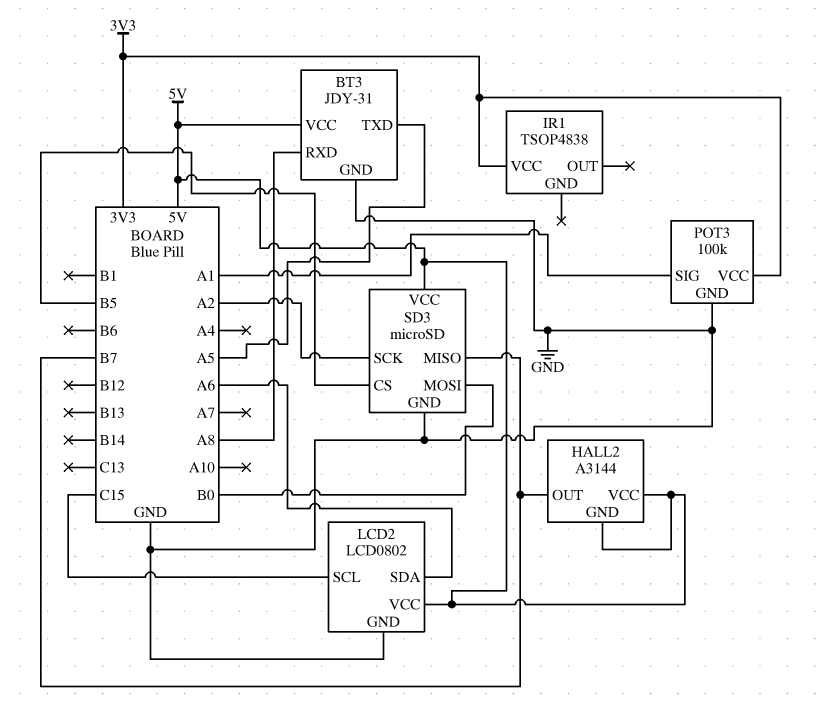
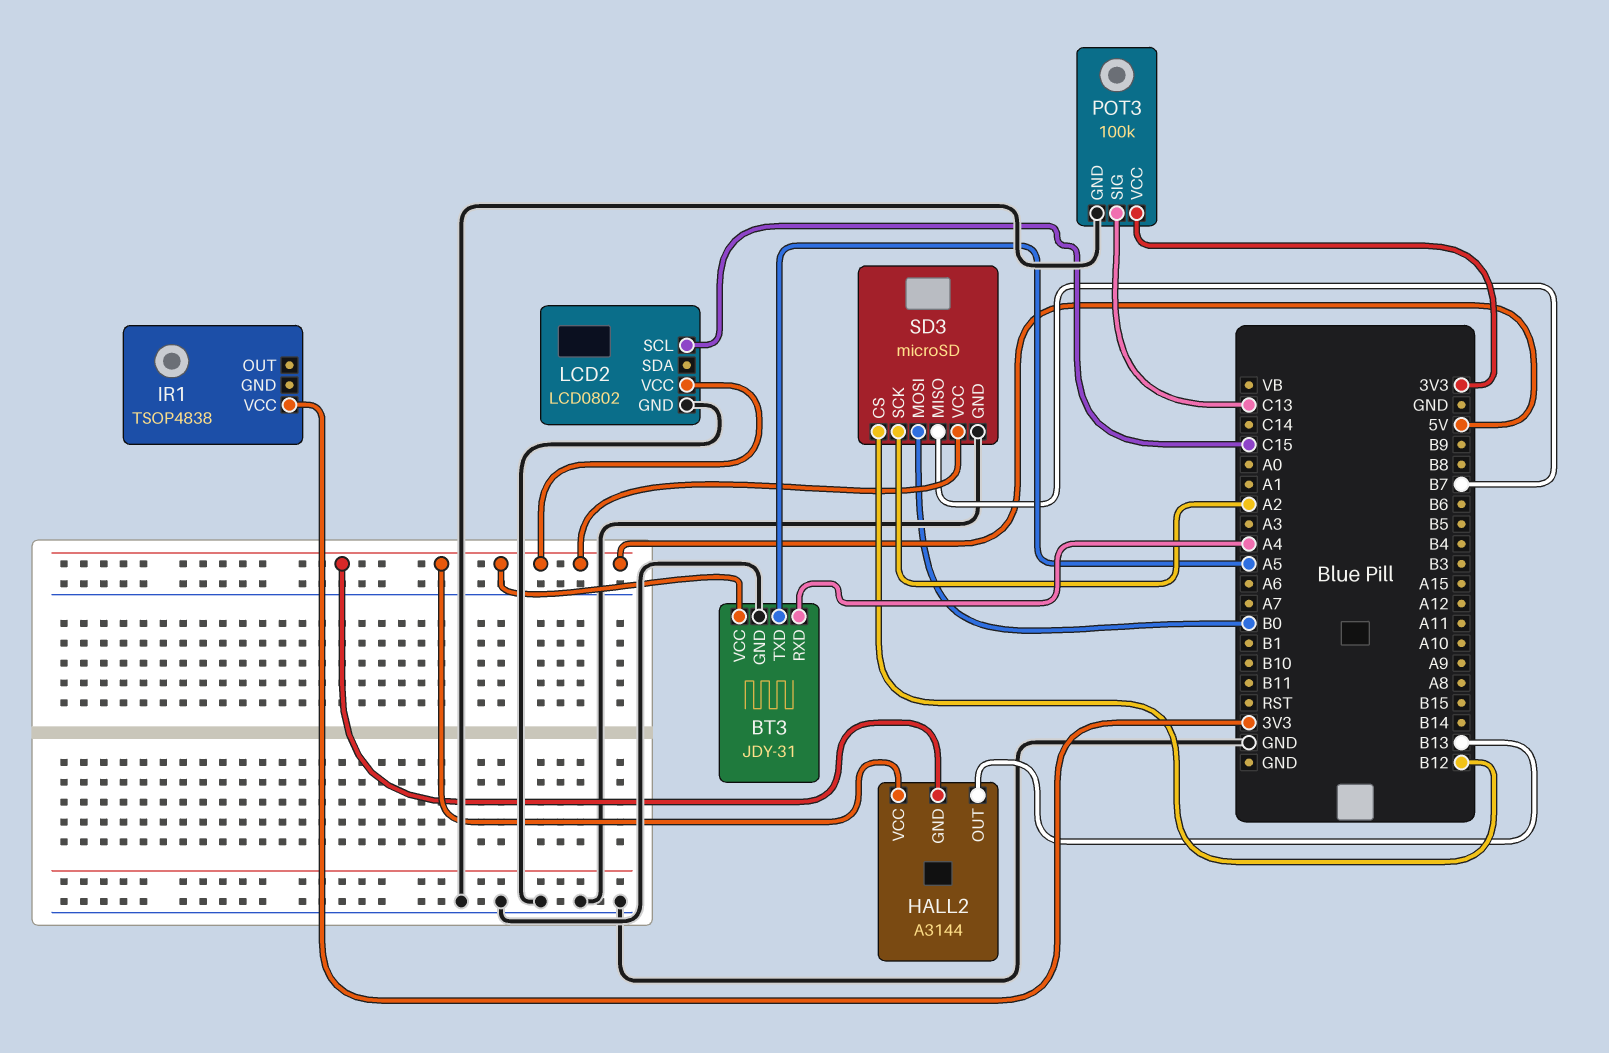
BT3 pin RXD: A8 -> A4
HALL2 pin OUT: B7 -> B13
LCD2 pin SDA: A6 -> none
POT3 pin SIG: A1 -> C13
SD3 pin CS: B5 -> B12

